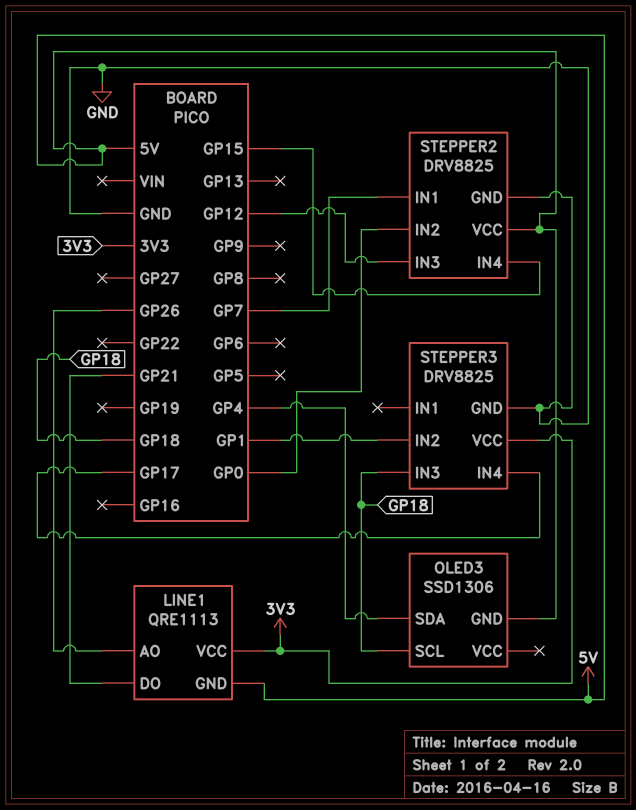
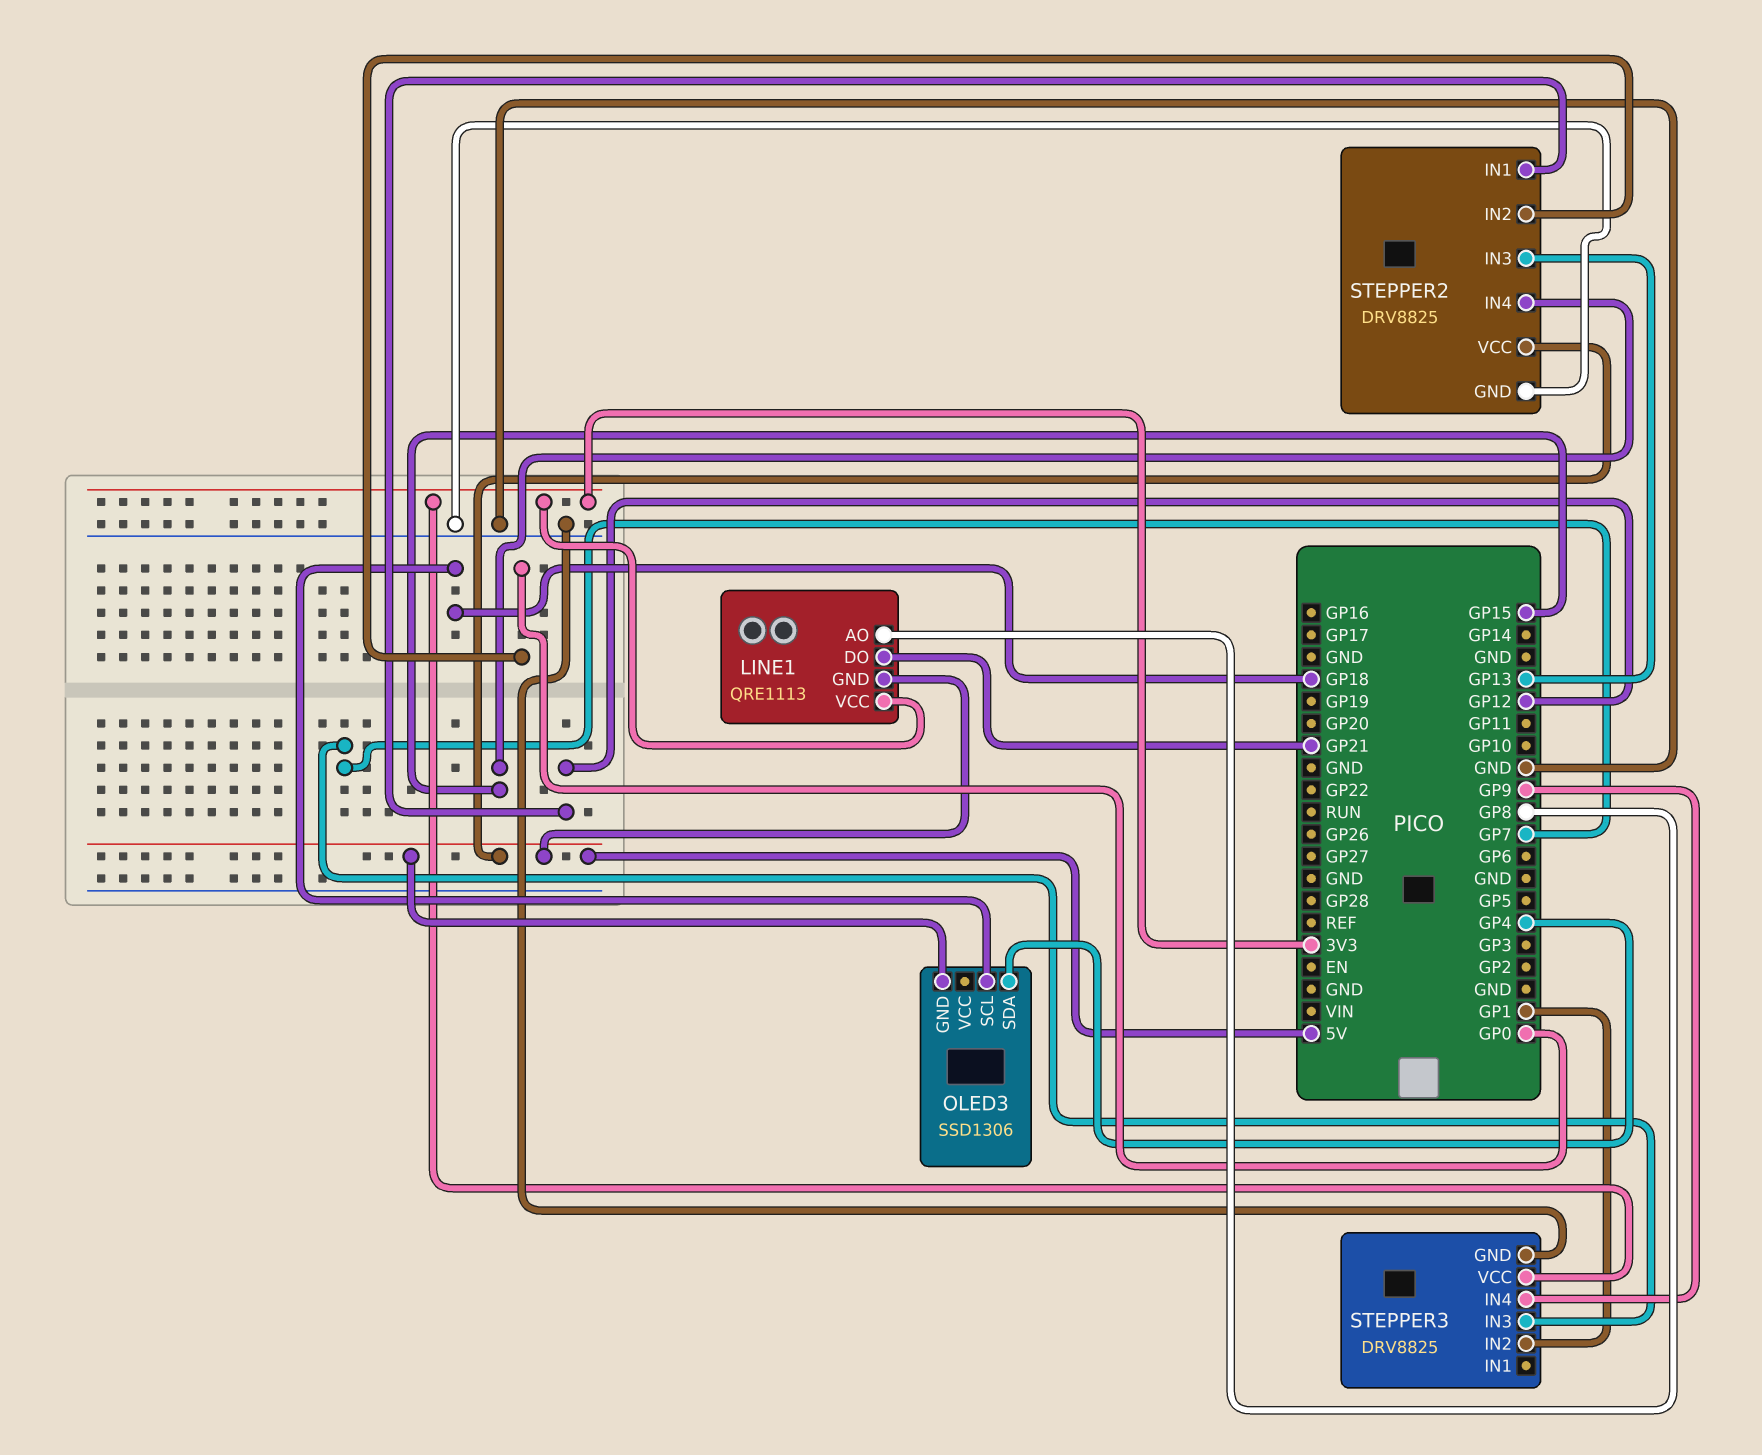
LINE1 pin AO: GP26 -> GP8
STEPPER2 pin IN1: GP7 -> GP12
STEPPER2 pin IN3: GP12 -> GP13
STEPPER3 pin IN3: GP18 -> GP7
STEPPER3 pin IN4: GP17 -> GP9

